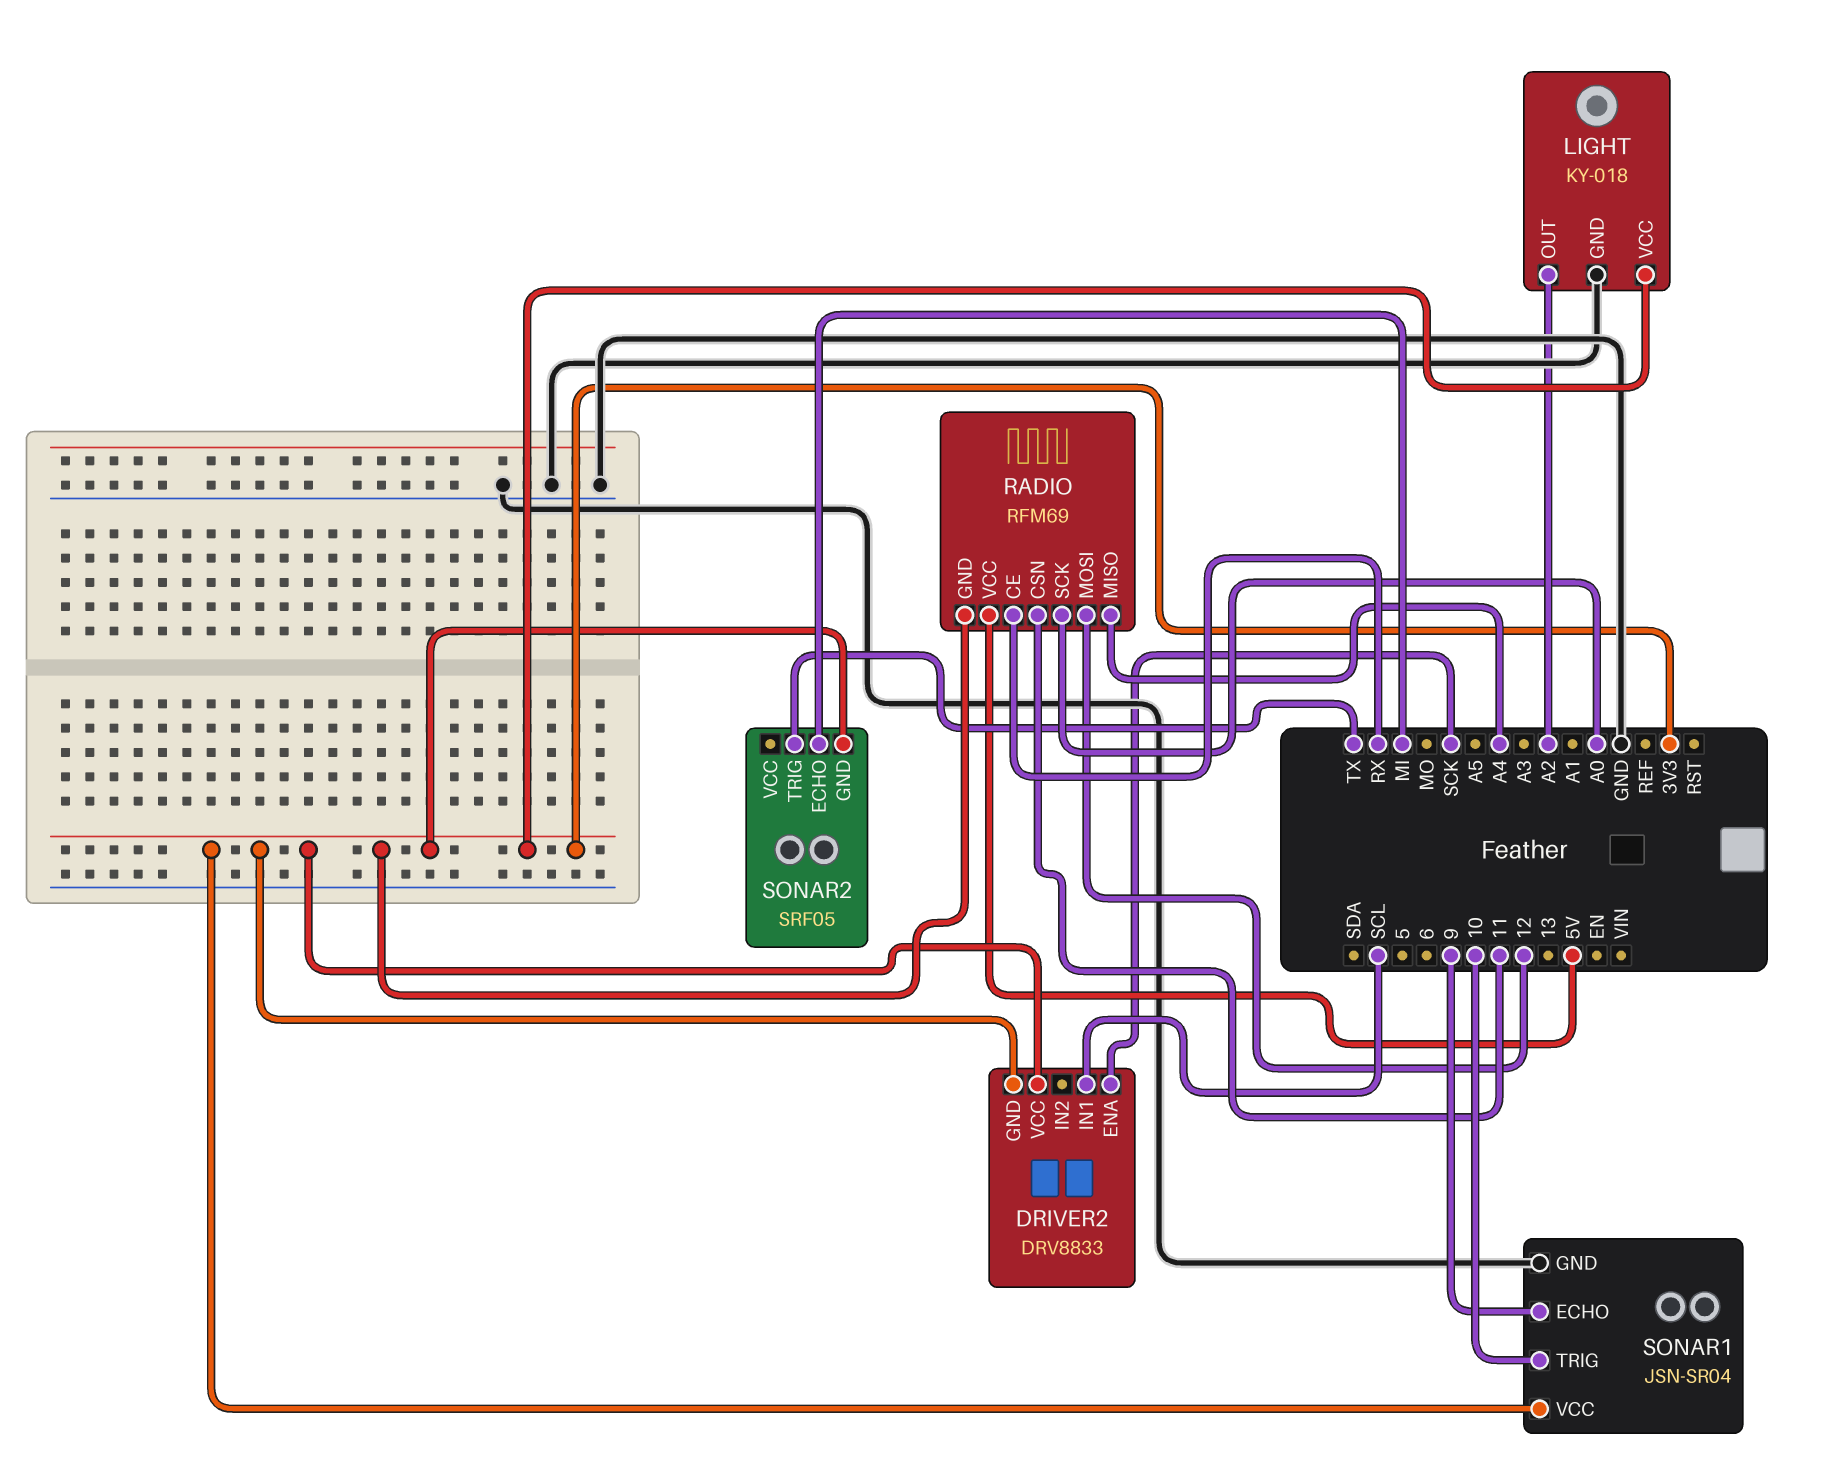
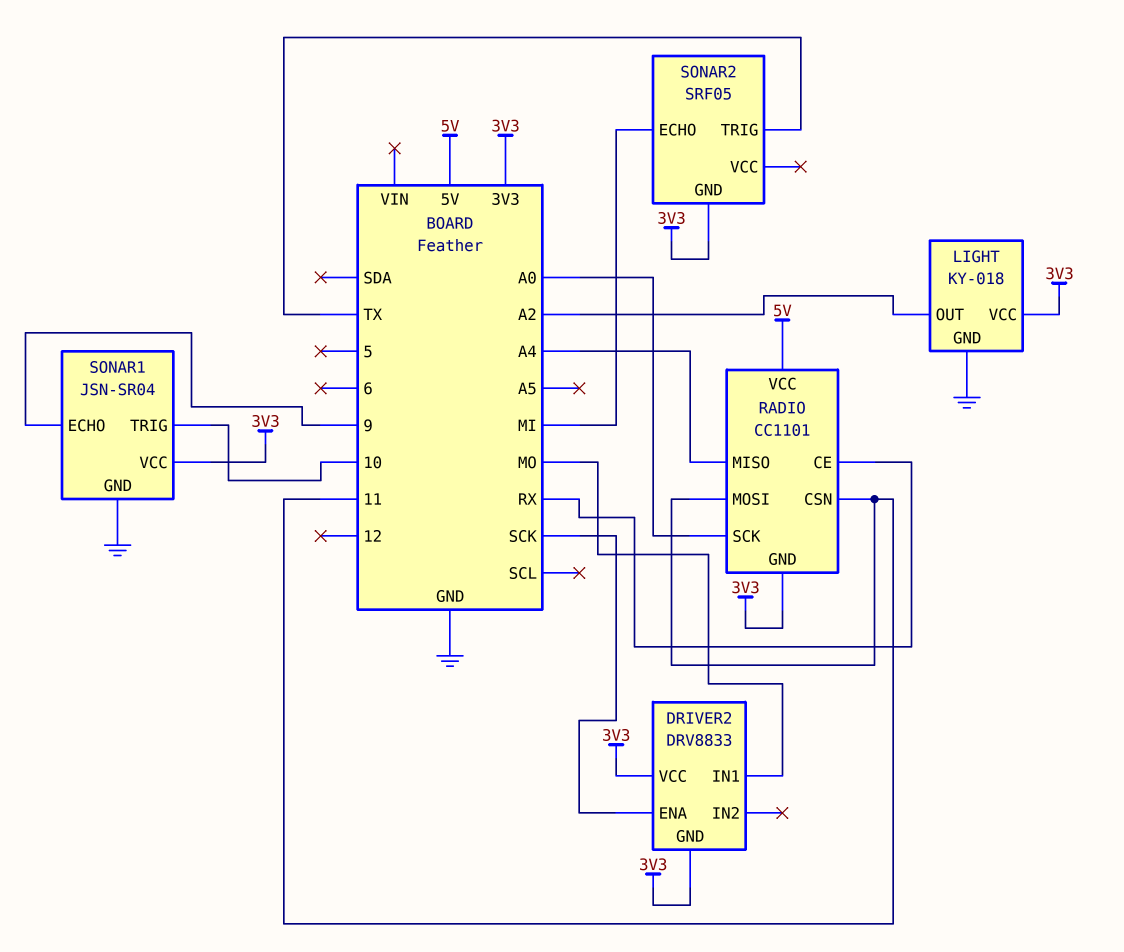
DRIVER2 pin IN1: SCL -> MO
RADIO: RFM69 -> CC1101
RADIO pin MOSI: 12 -> 11

